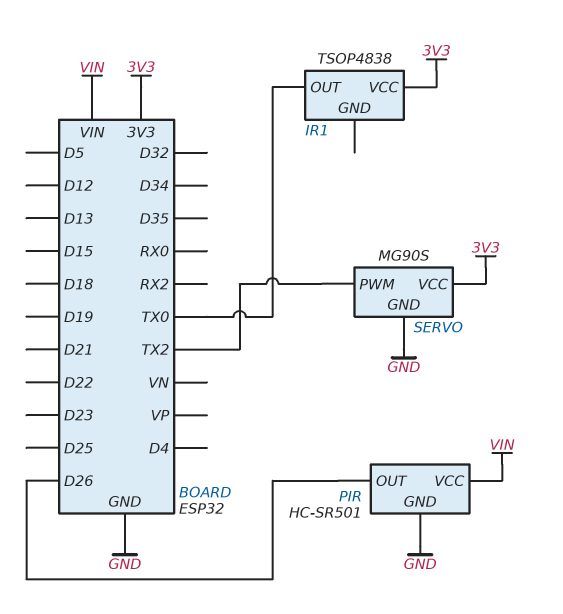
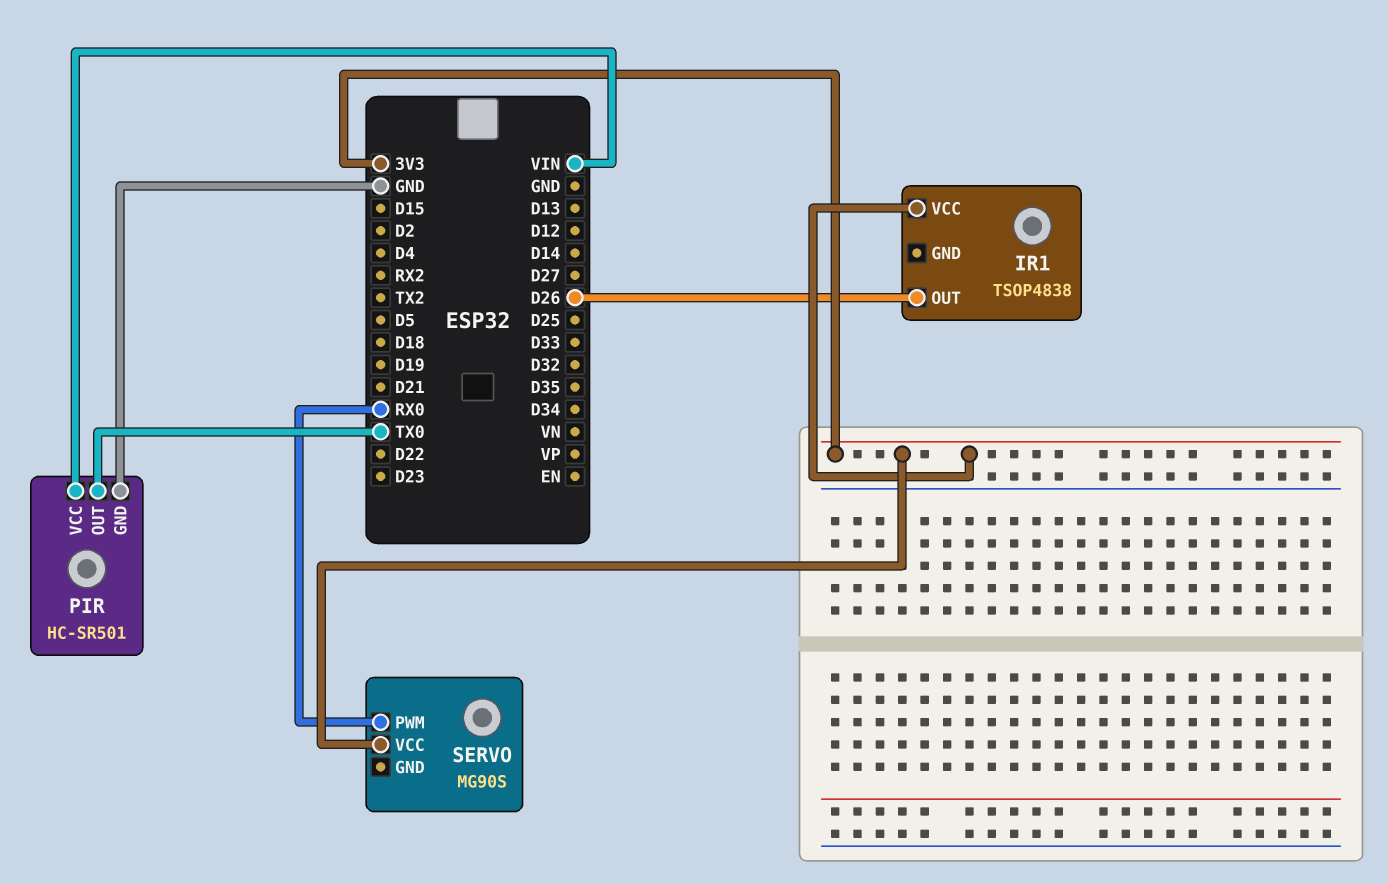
IR1 pin OUT: TX0 -> D26
PIR pin OUT: D26 -> TX0
SERVO pin GND: GND -> none
SERVO pin PWM: TX2 -> RX0

